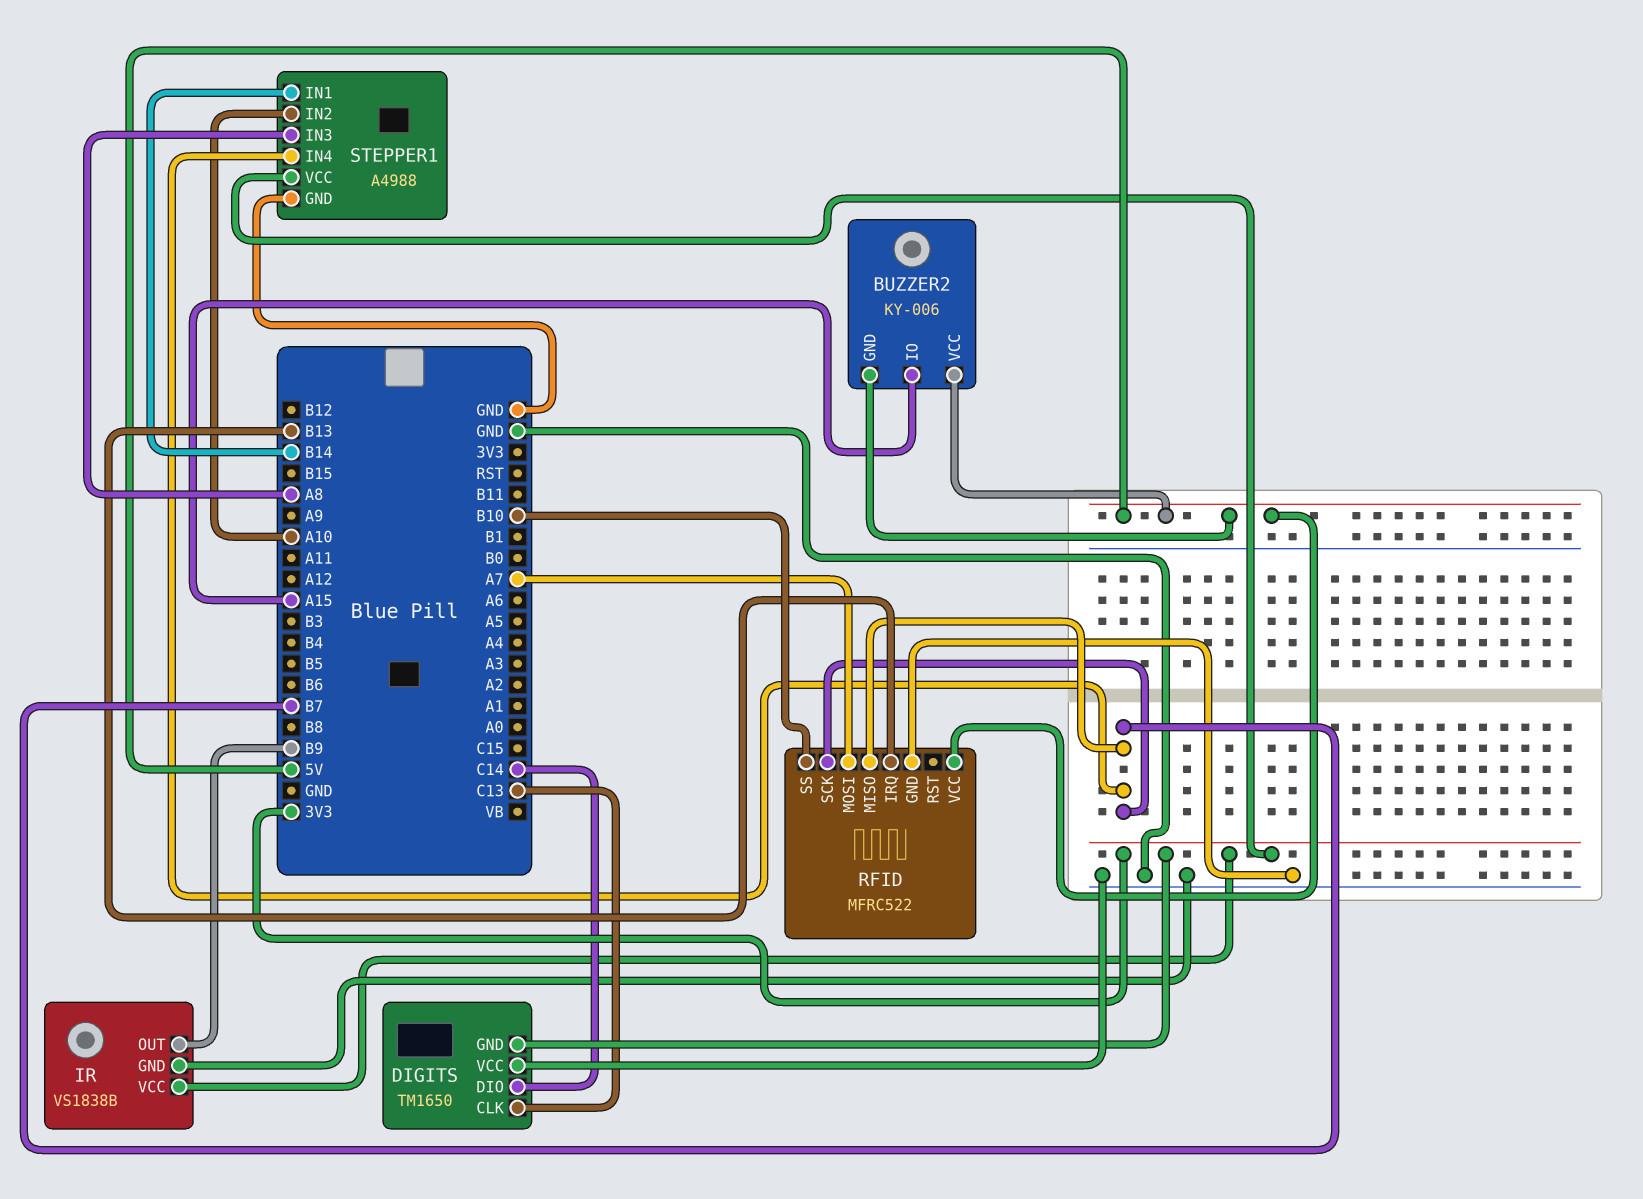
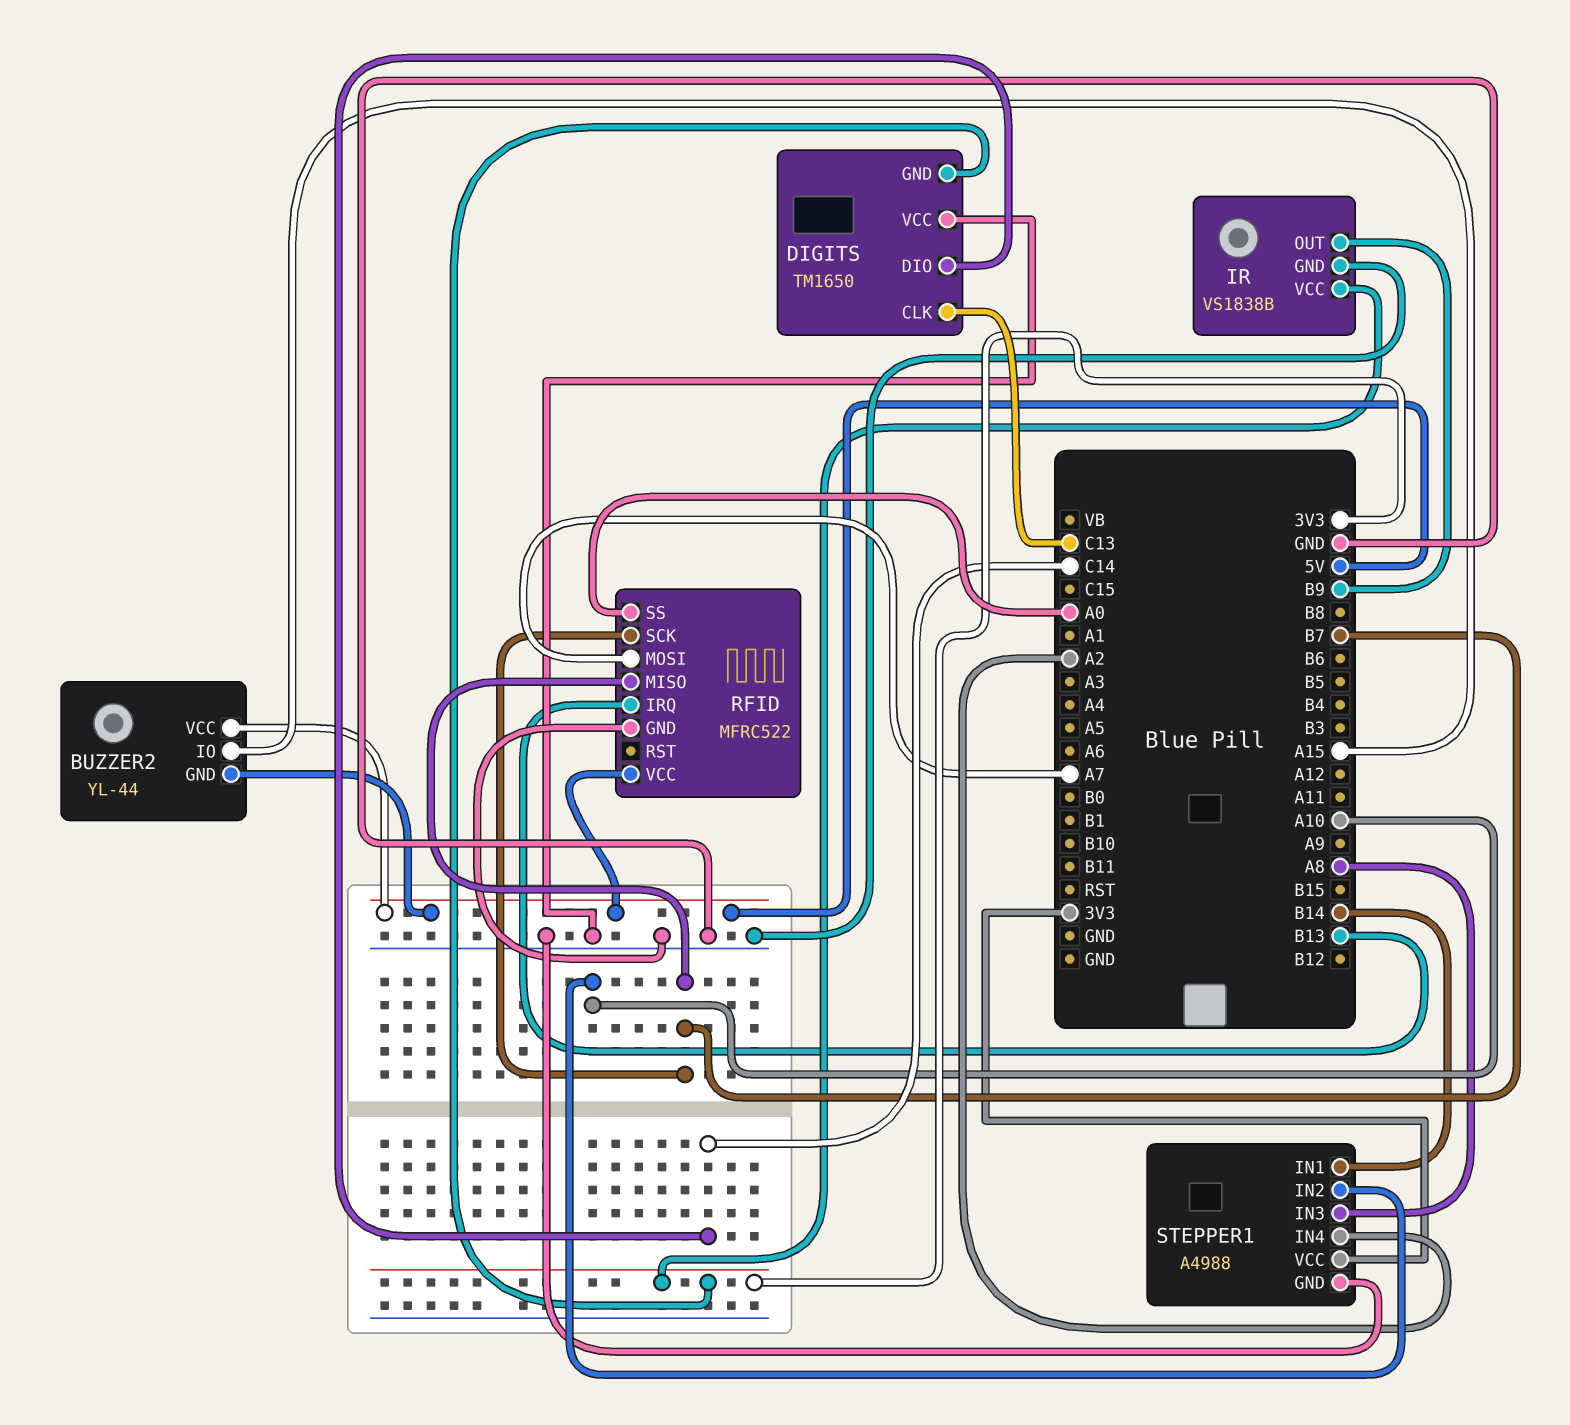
BUZZER2: KY-006 -> YL-44
RFID pin SS: B10 -> A0
STEPPER1 pin IN4: B7 -> A2

